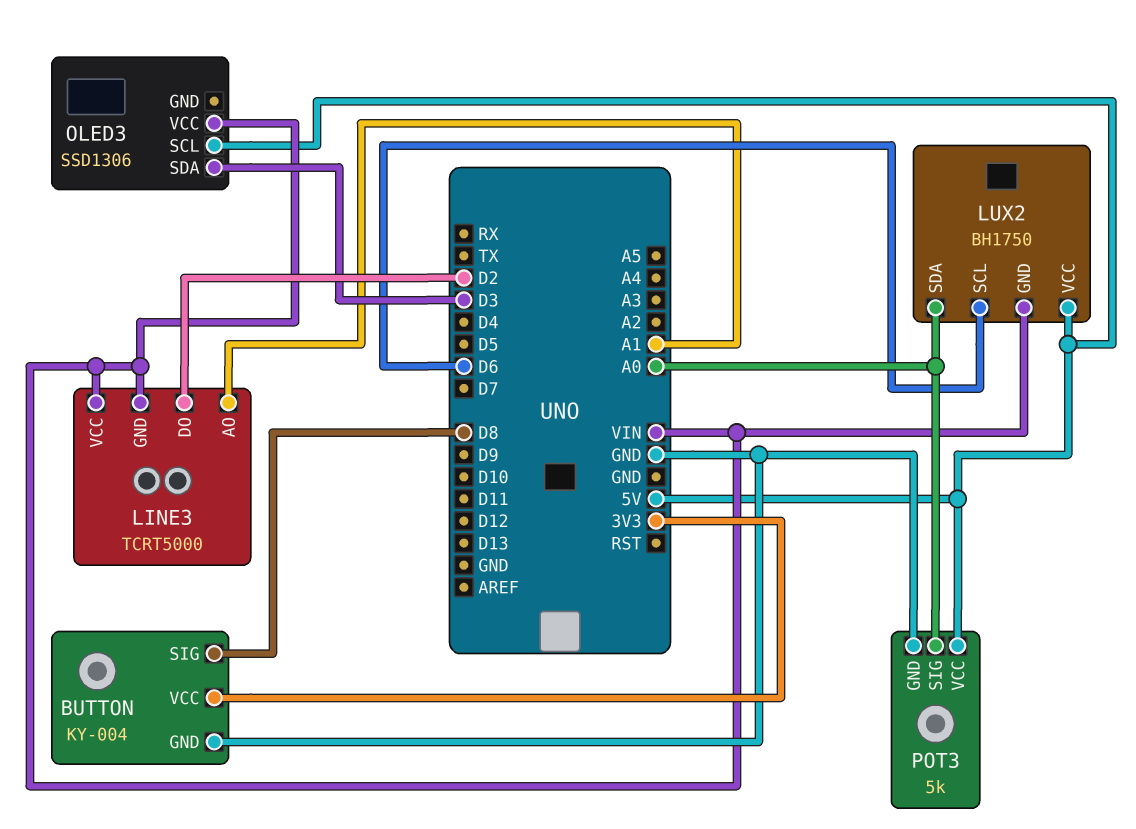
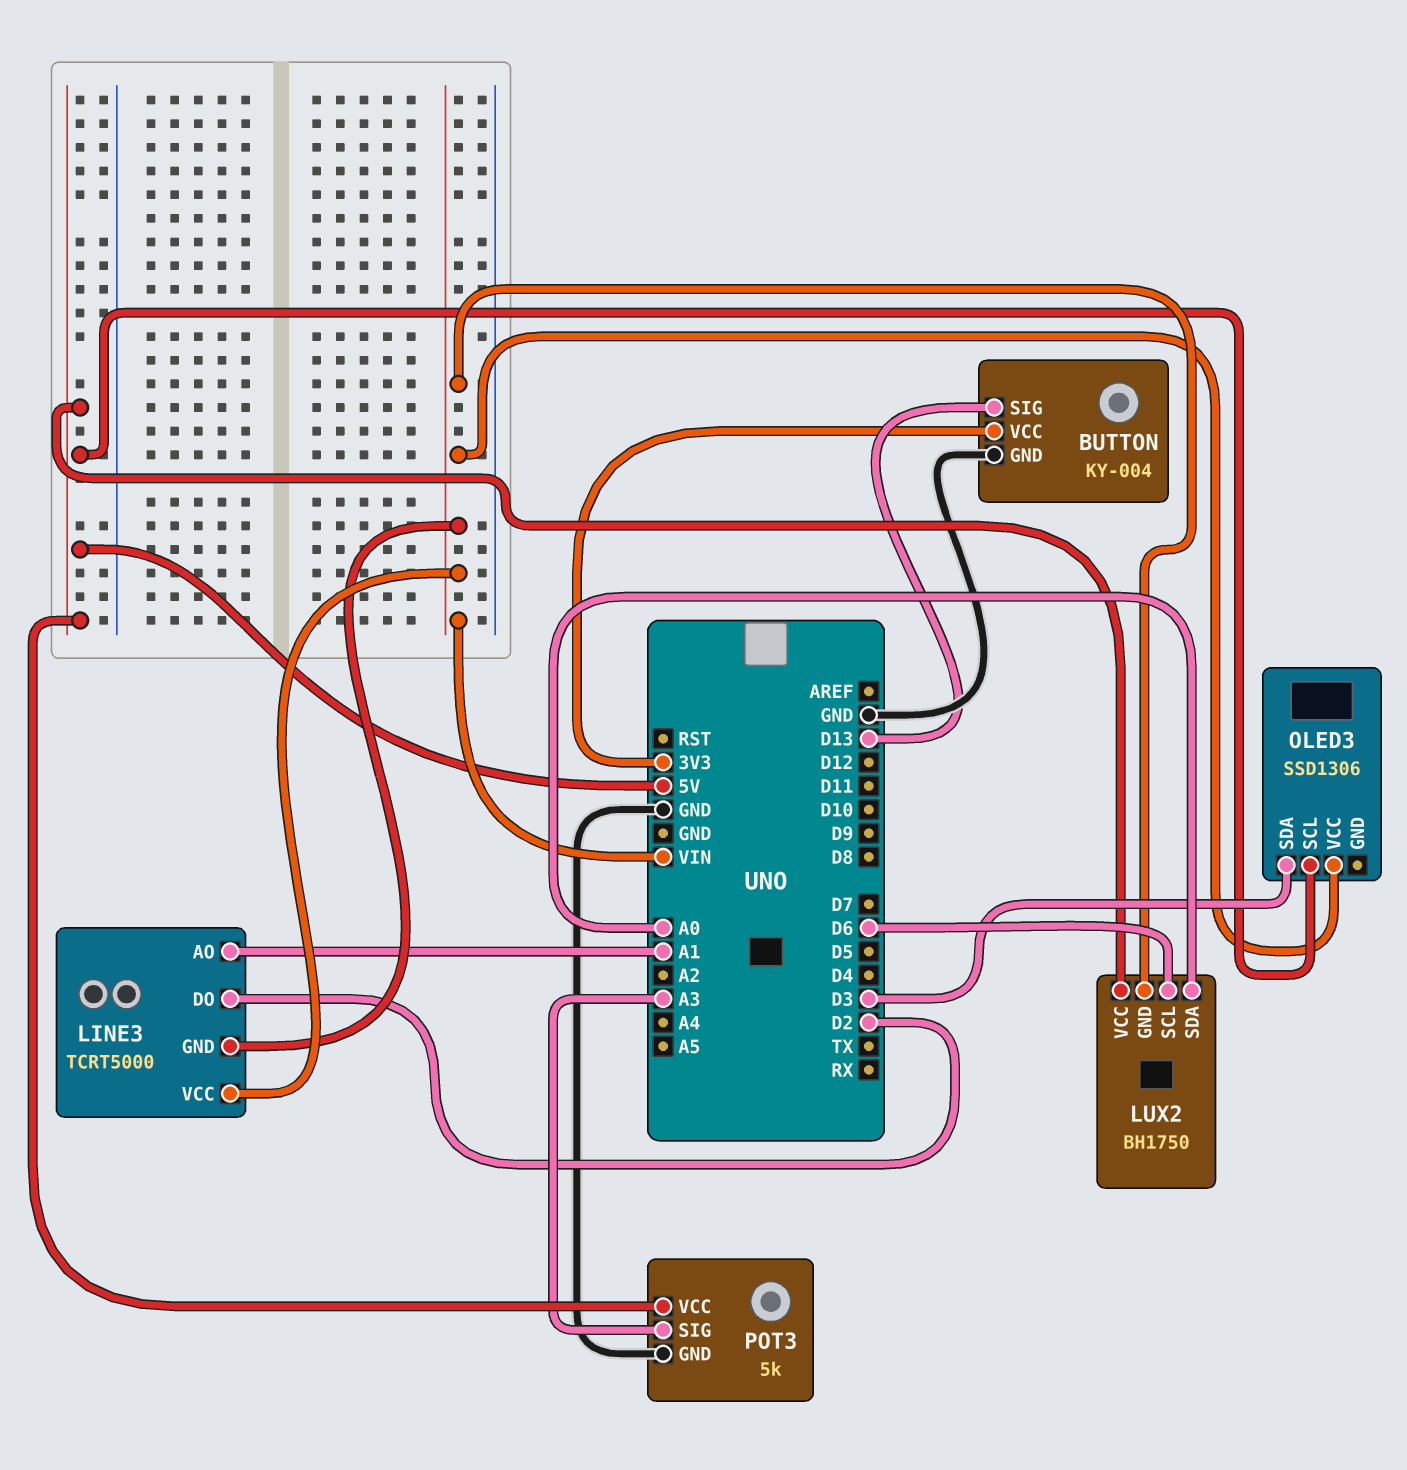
BUTTON pin SIG: D8 -> D13
POT3 pin SIG: A0 -> A3

